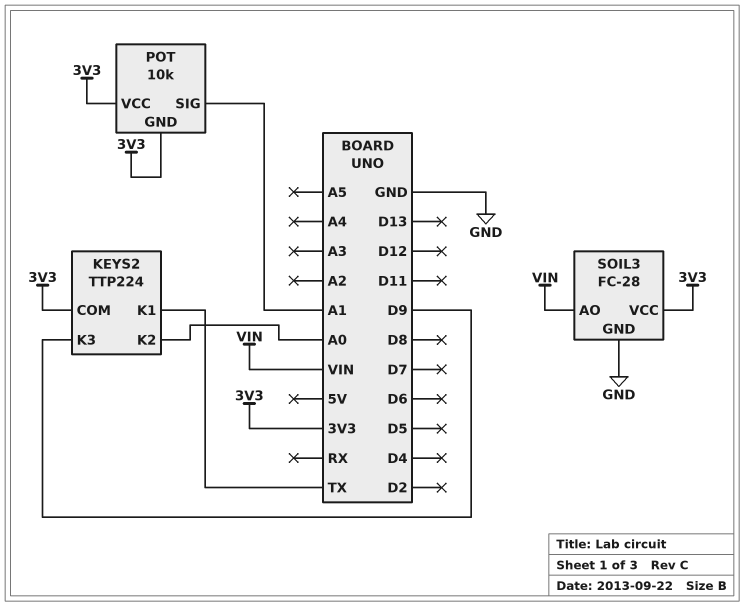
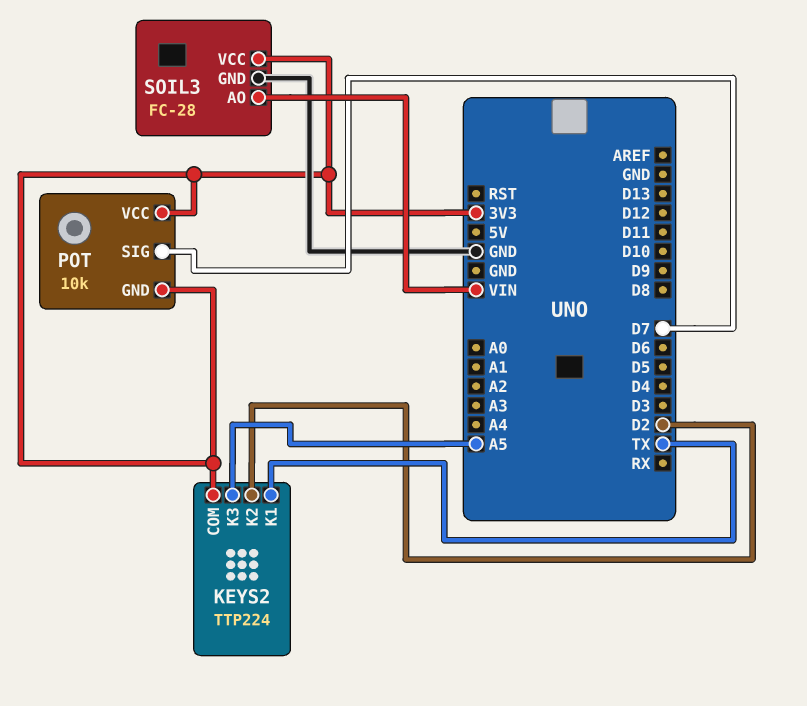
KEYS2 pin K2: A0 -> D2
KEYS2 pin K3: D9 -> A5
POT pin SIG: A1 -> D7

